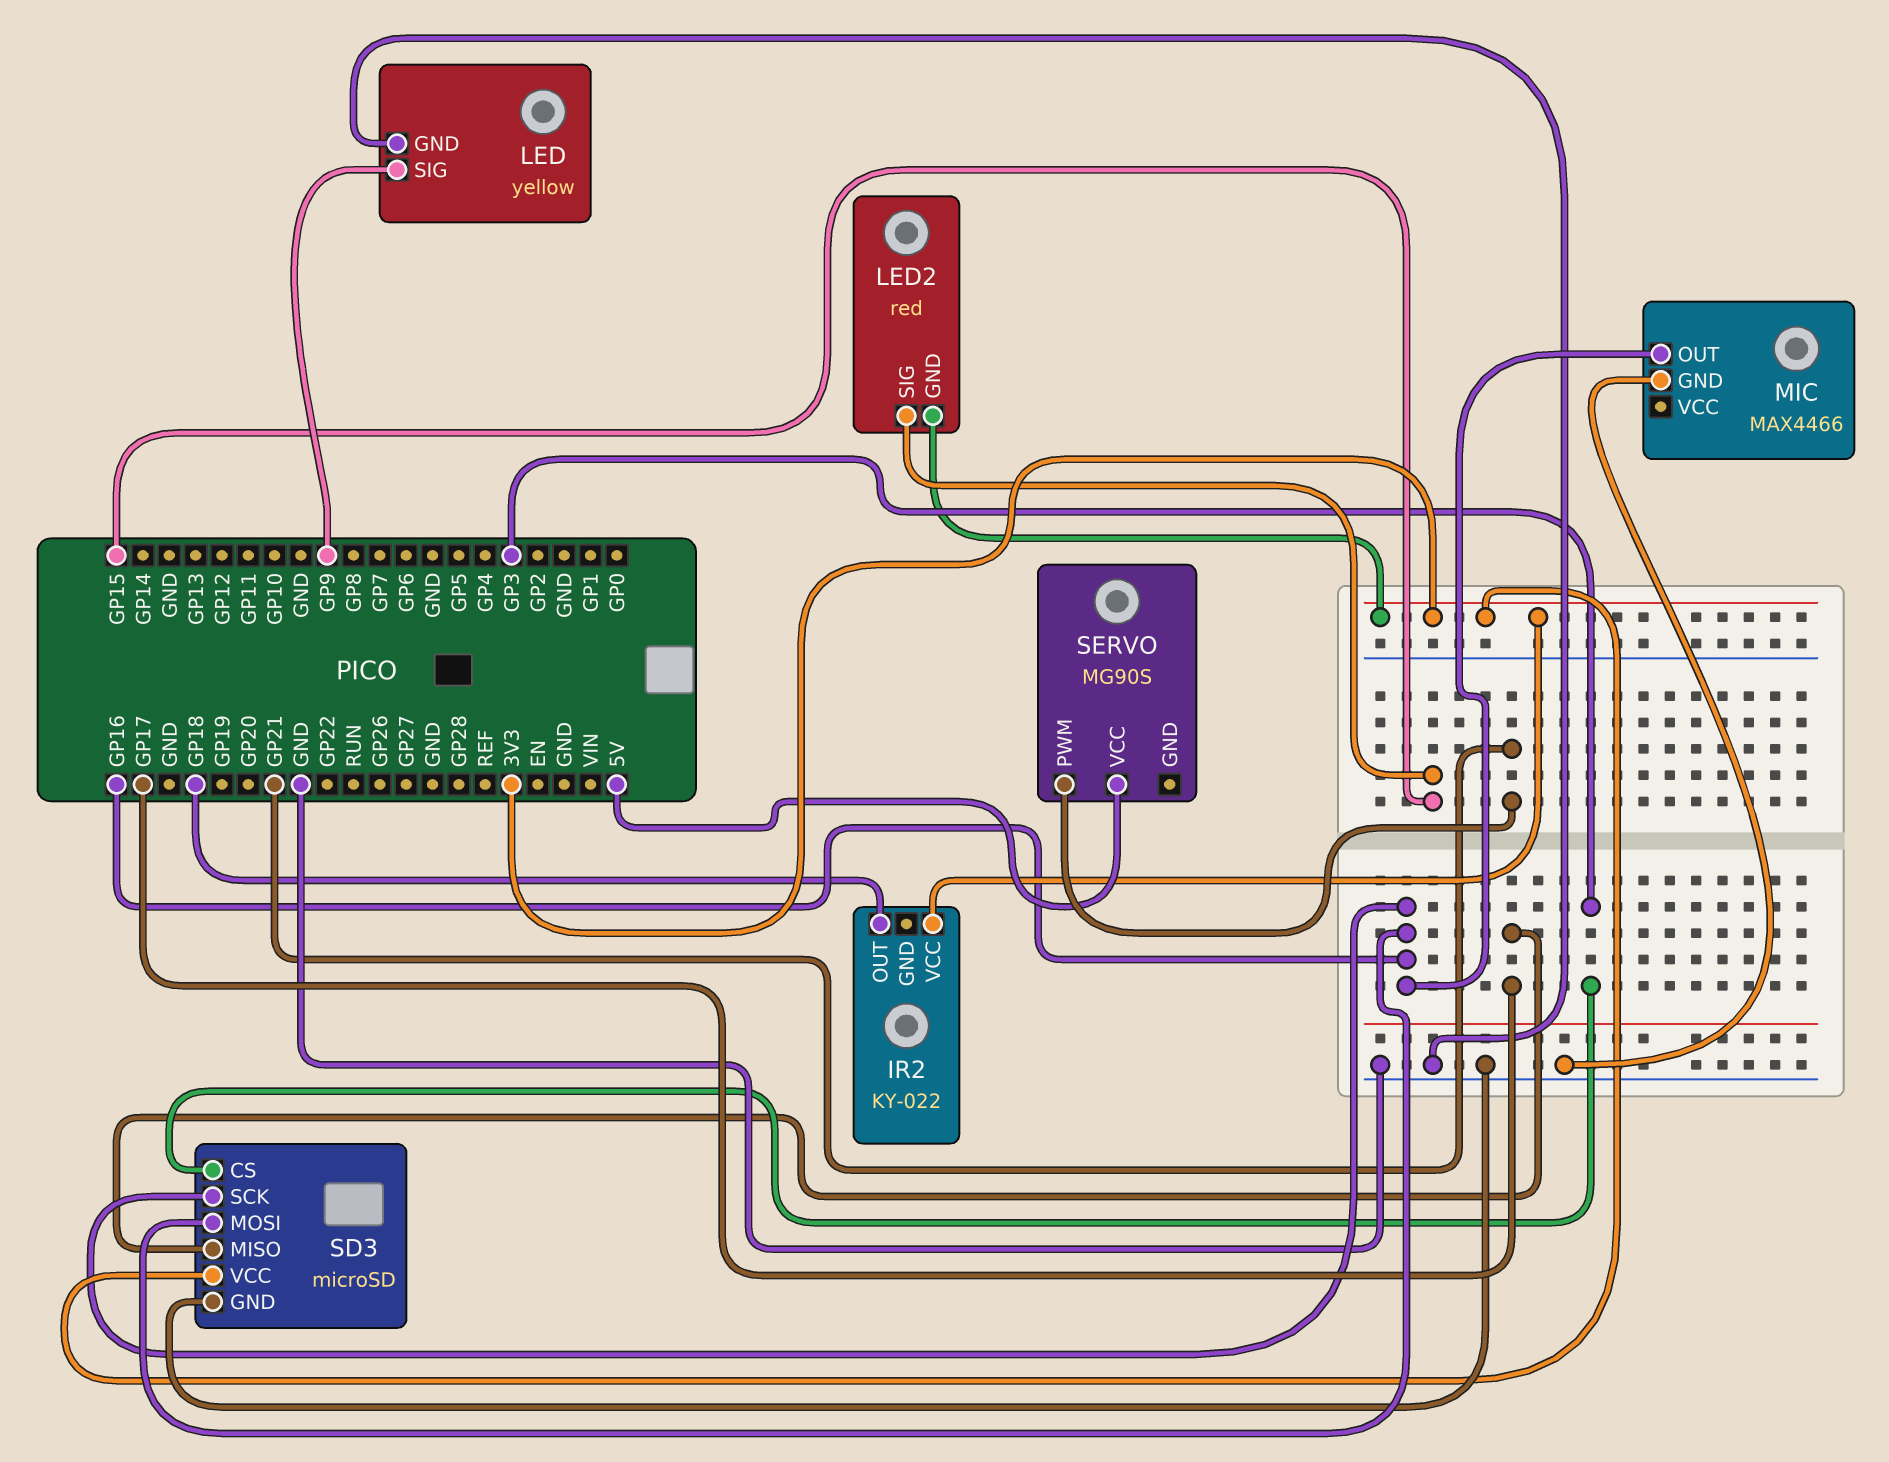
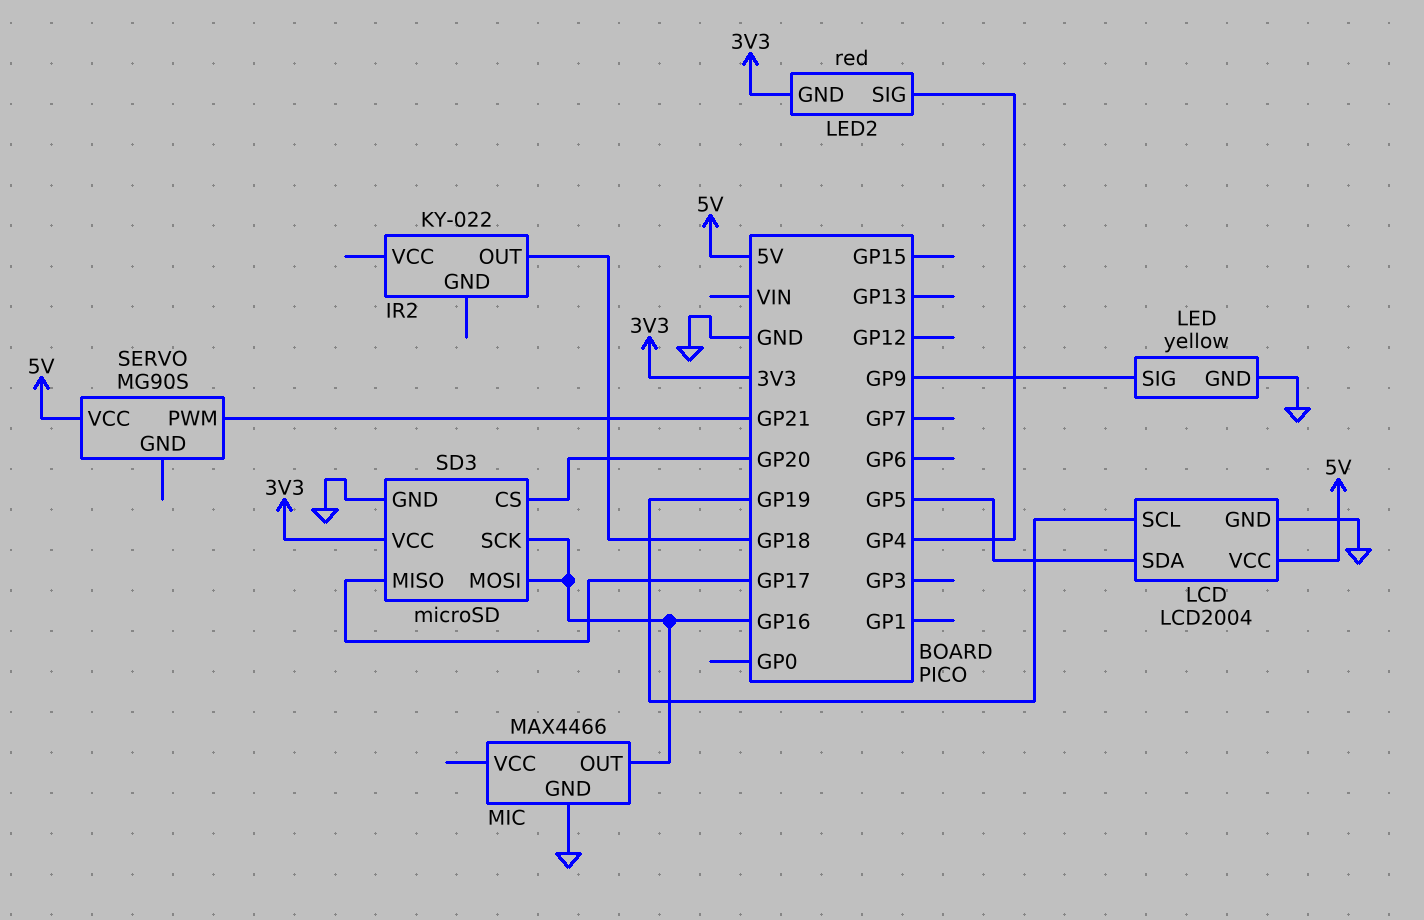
IR2 pin VCC: 3V3 -> none
LCD: none -> LCD2004
LCD pin GND: none -> GND
LCD pin SCL: none -> GP19
LCD pin SDA: none -> GP5
LCD pin VCC: none -> 5V
LED2 pin SIG: GP15 -> GP4
SD3 pin CS: GP3 -> GP20

